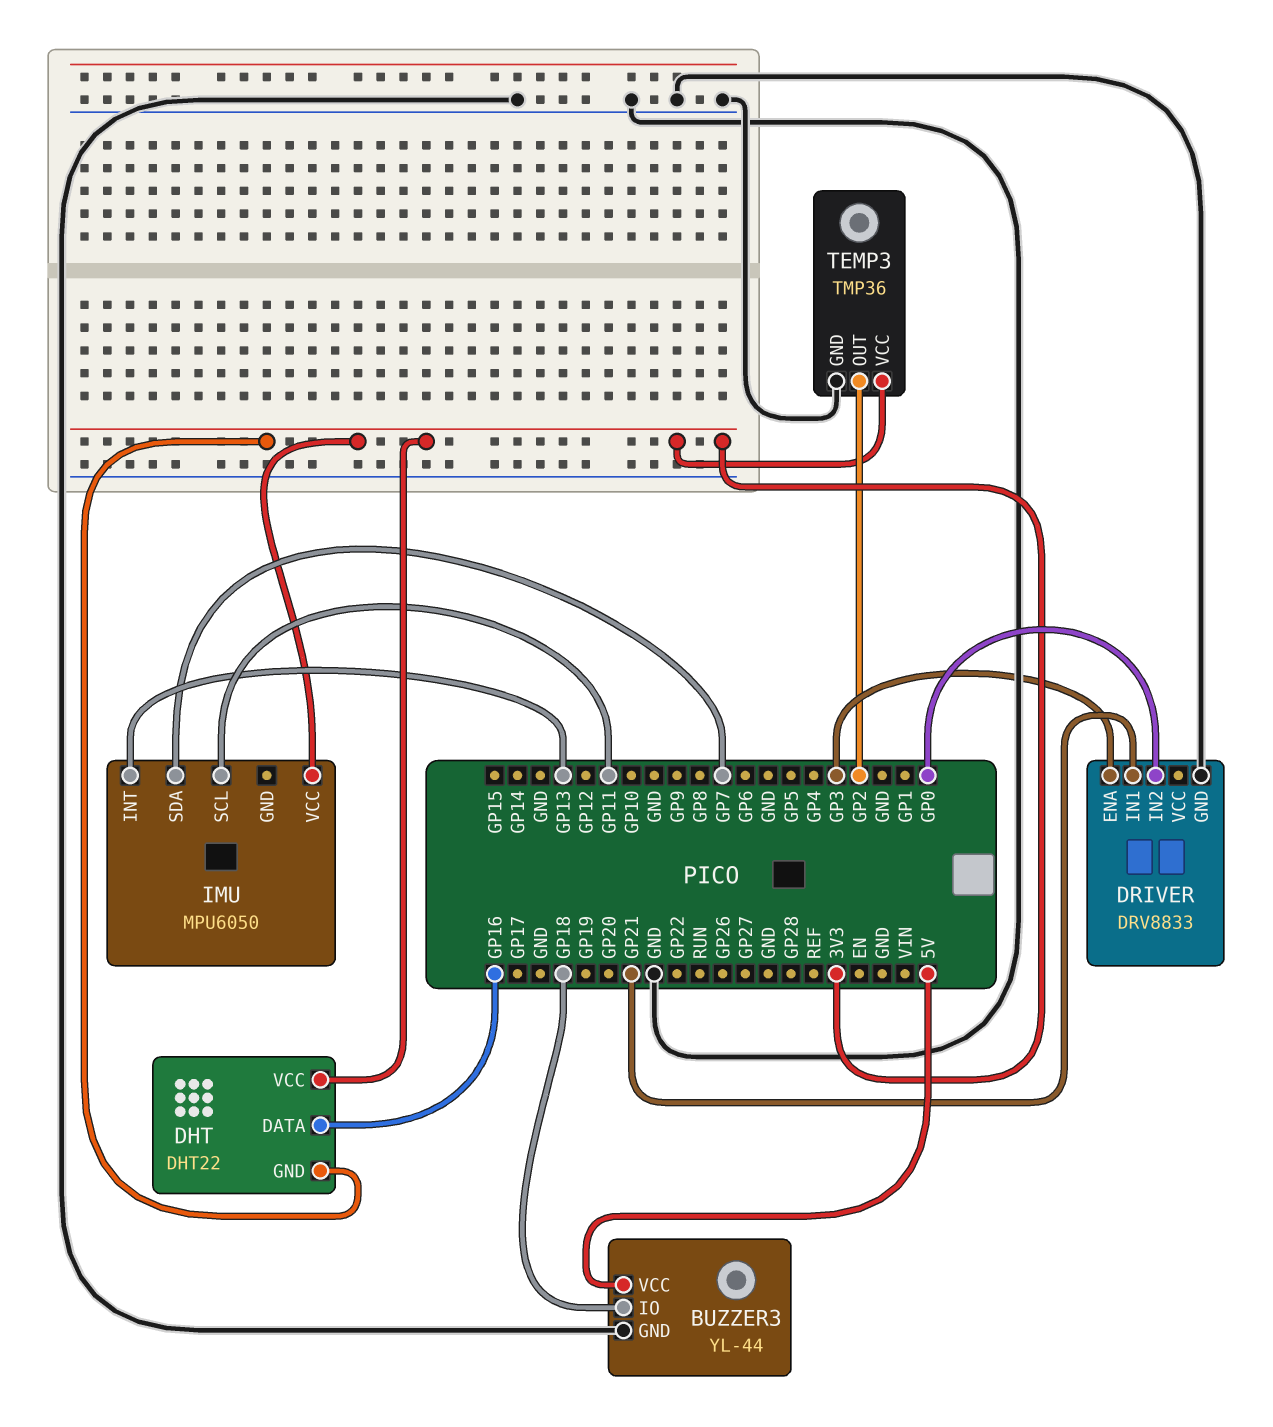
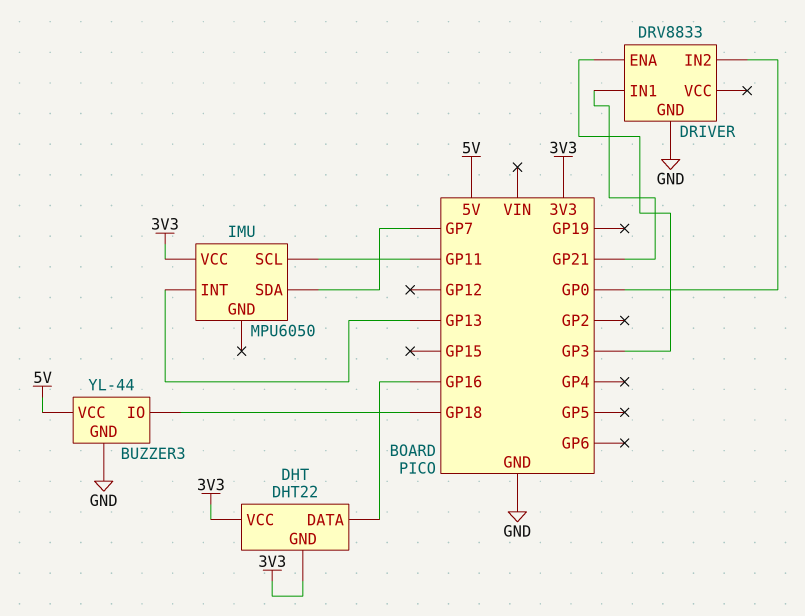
TEMP3: TMP36 -> none
TEMP3 pin GND: GND -> none
TEMP3 pin OUT: GP2 -> none
TEMP3 pin VCC: 3V3 -> none

